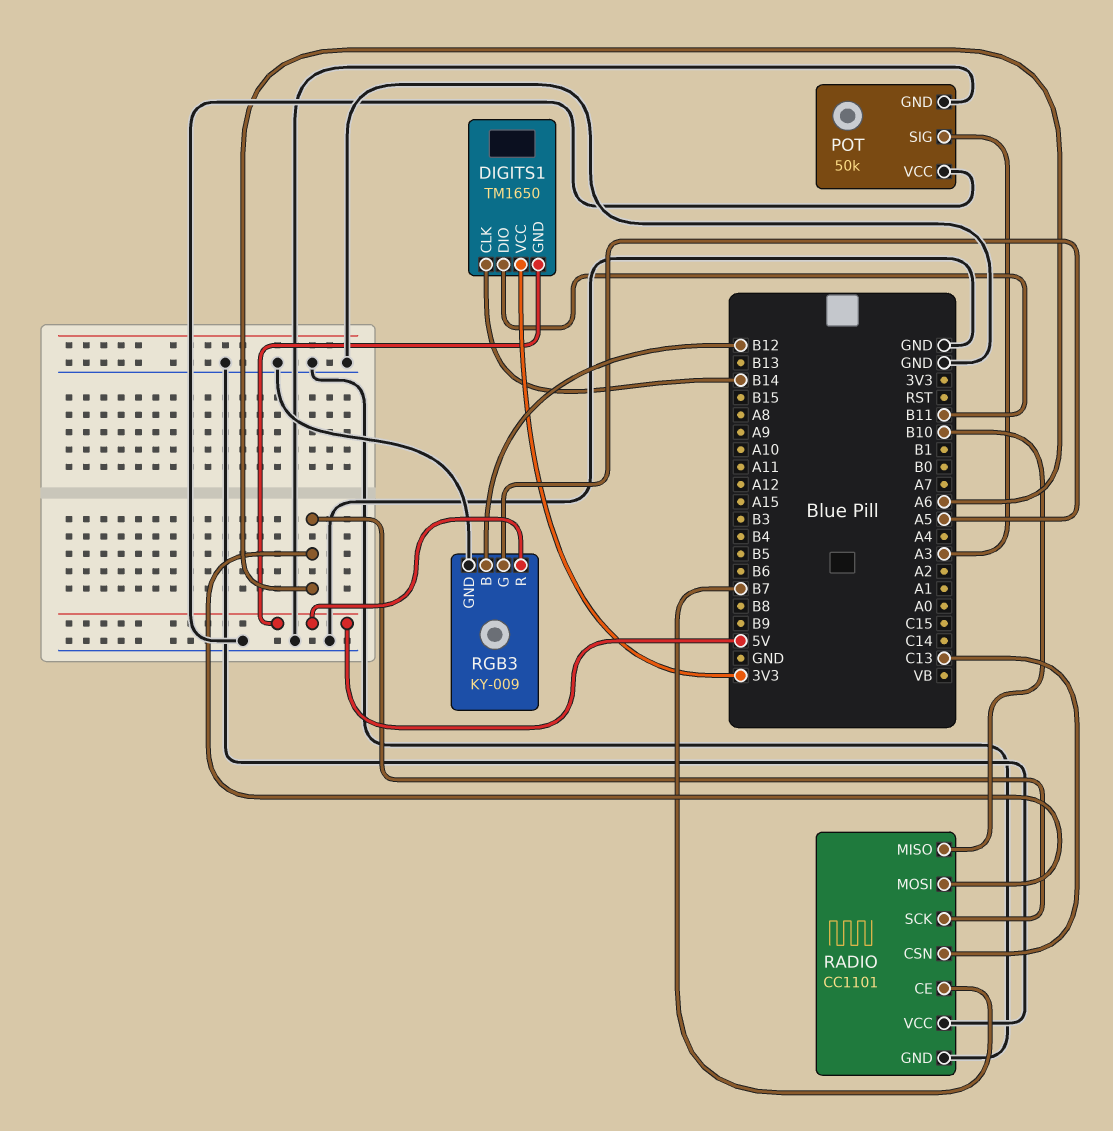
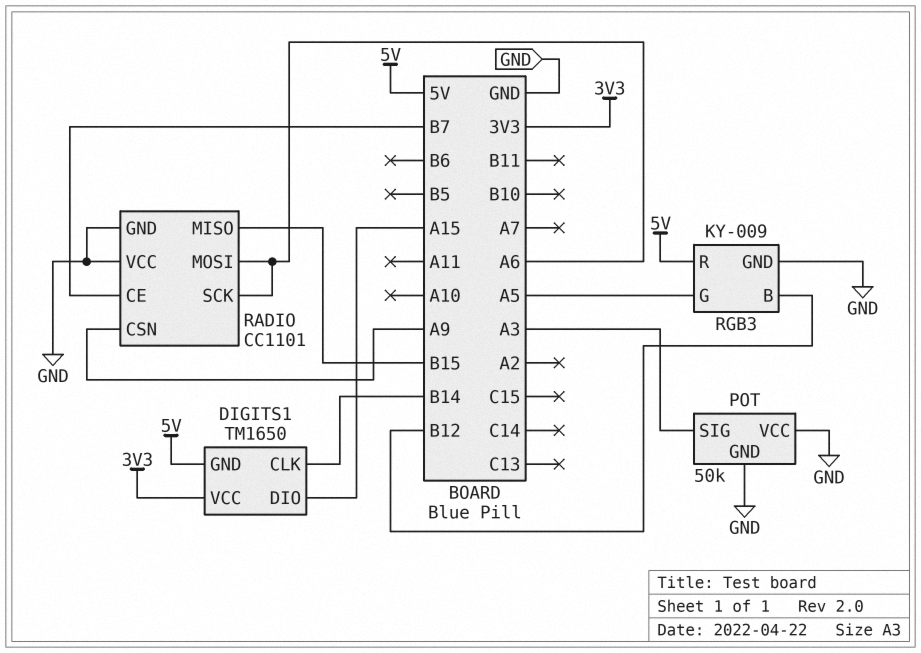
DIGITS1 pin DIO: B11 -> A15
RADIO pin CSN: C13 -> A9
RADIO pin MISO: B10 -> B15

